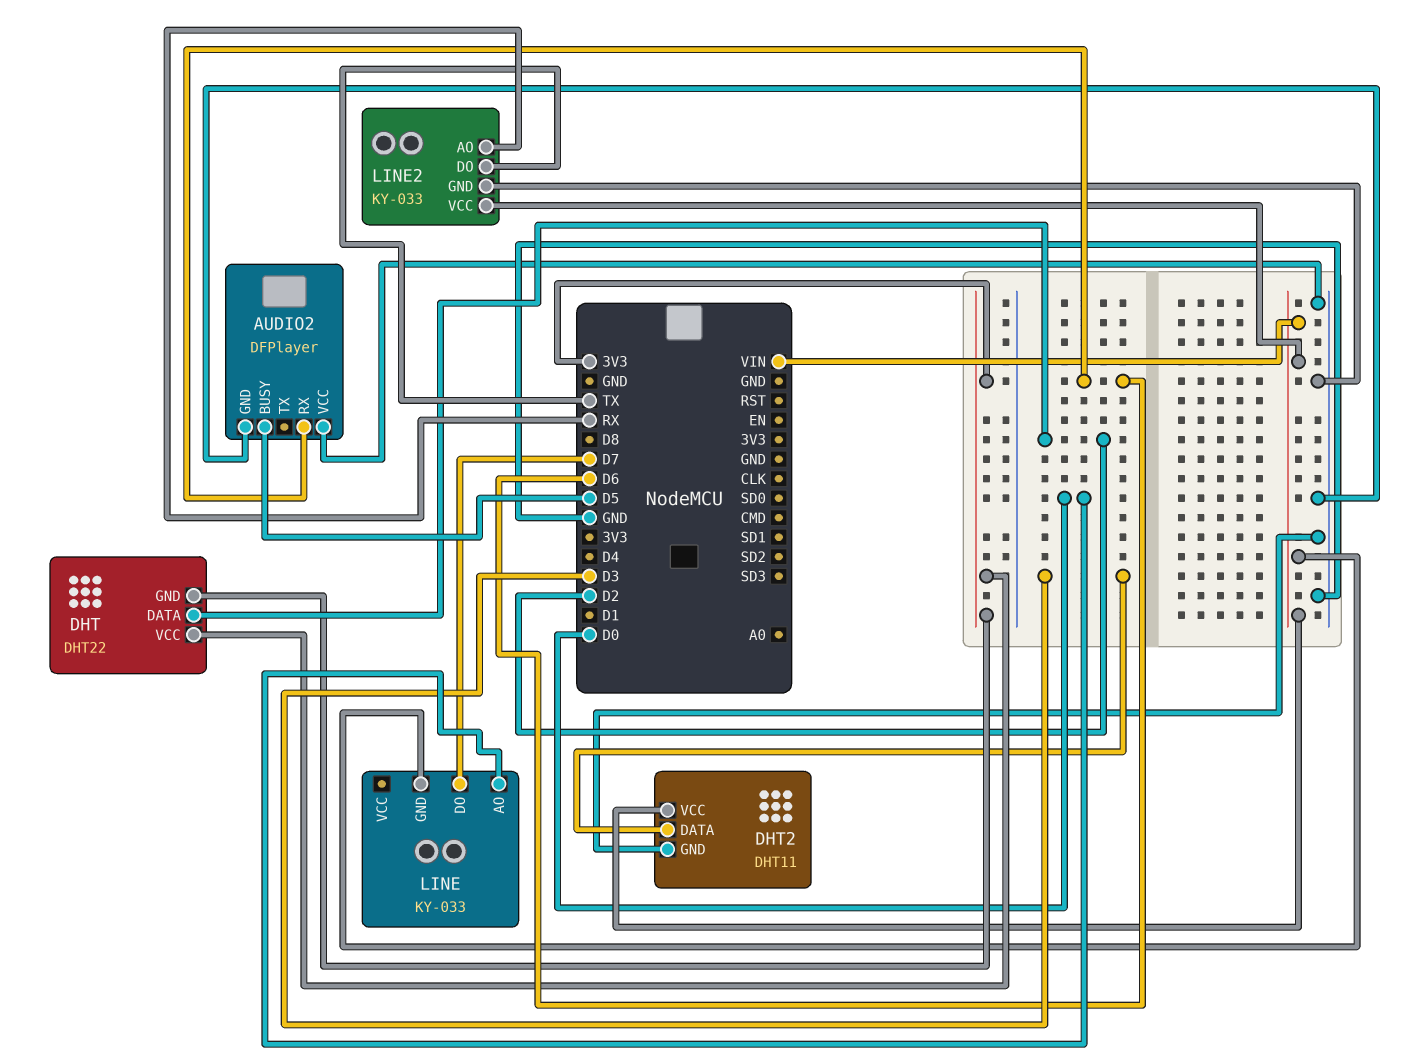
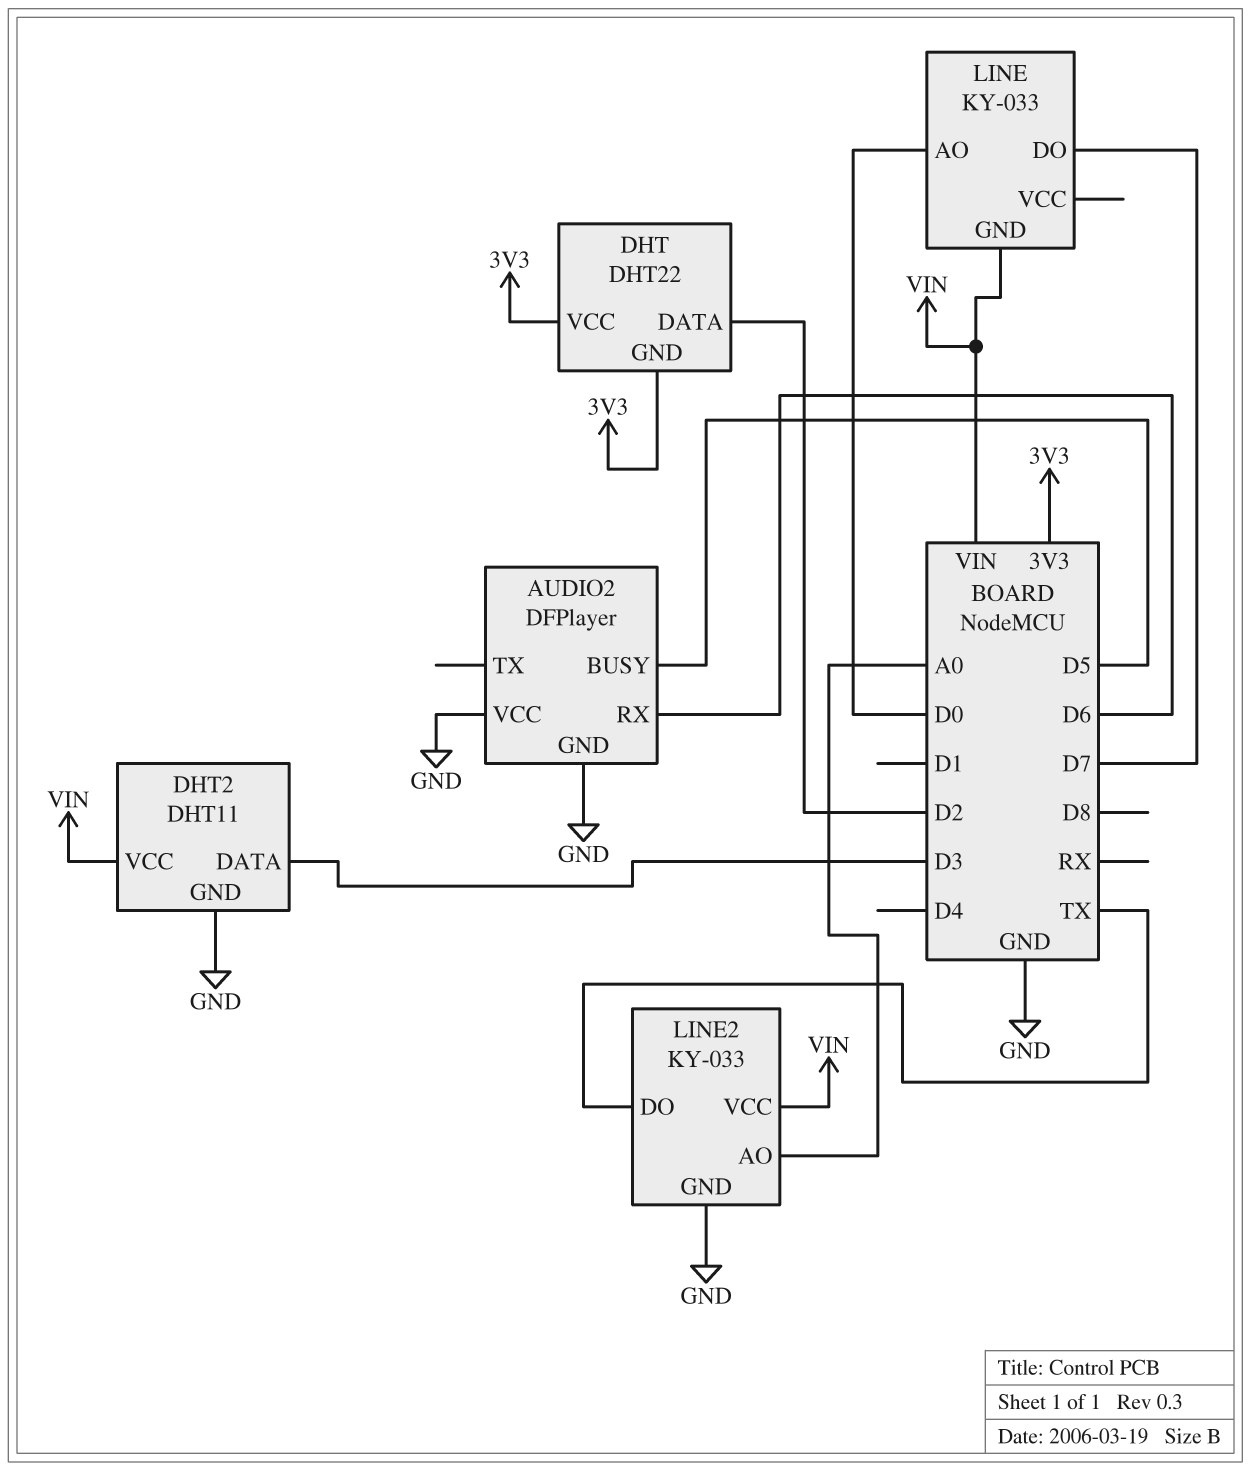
LINE2 pin AO: RX -> A0

